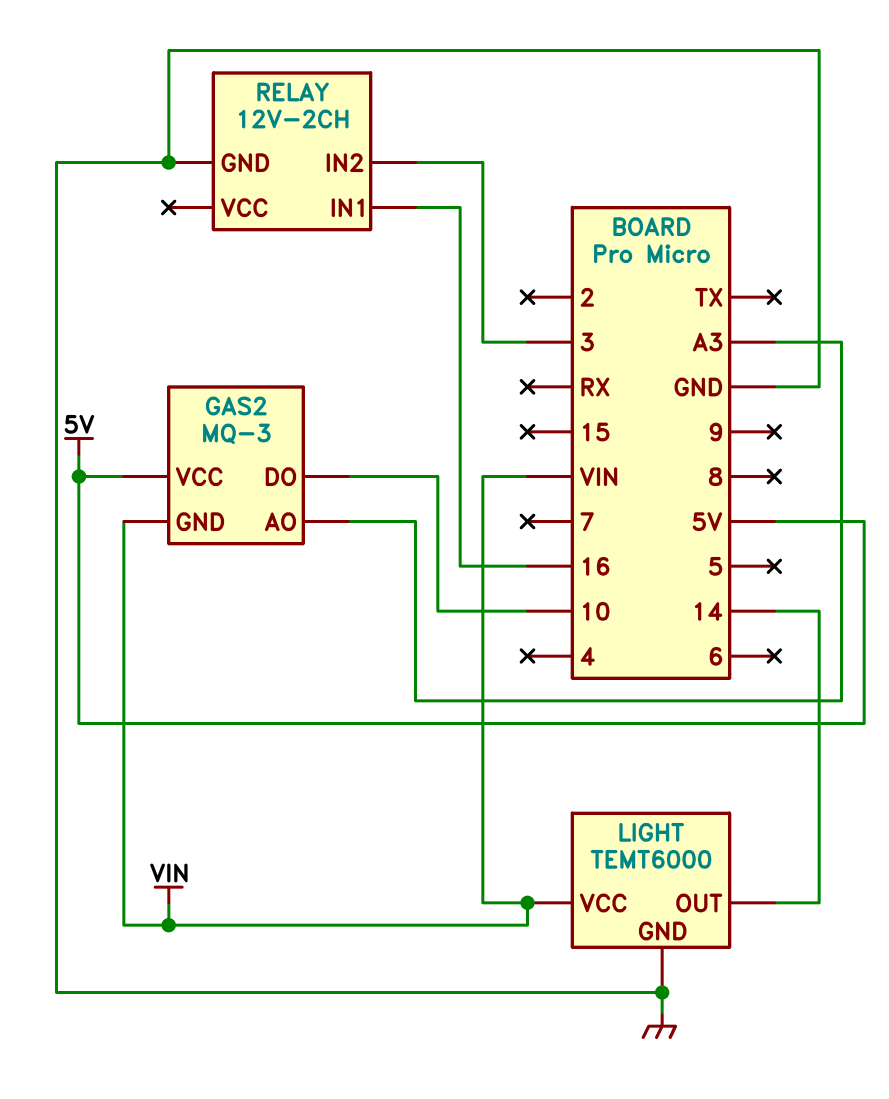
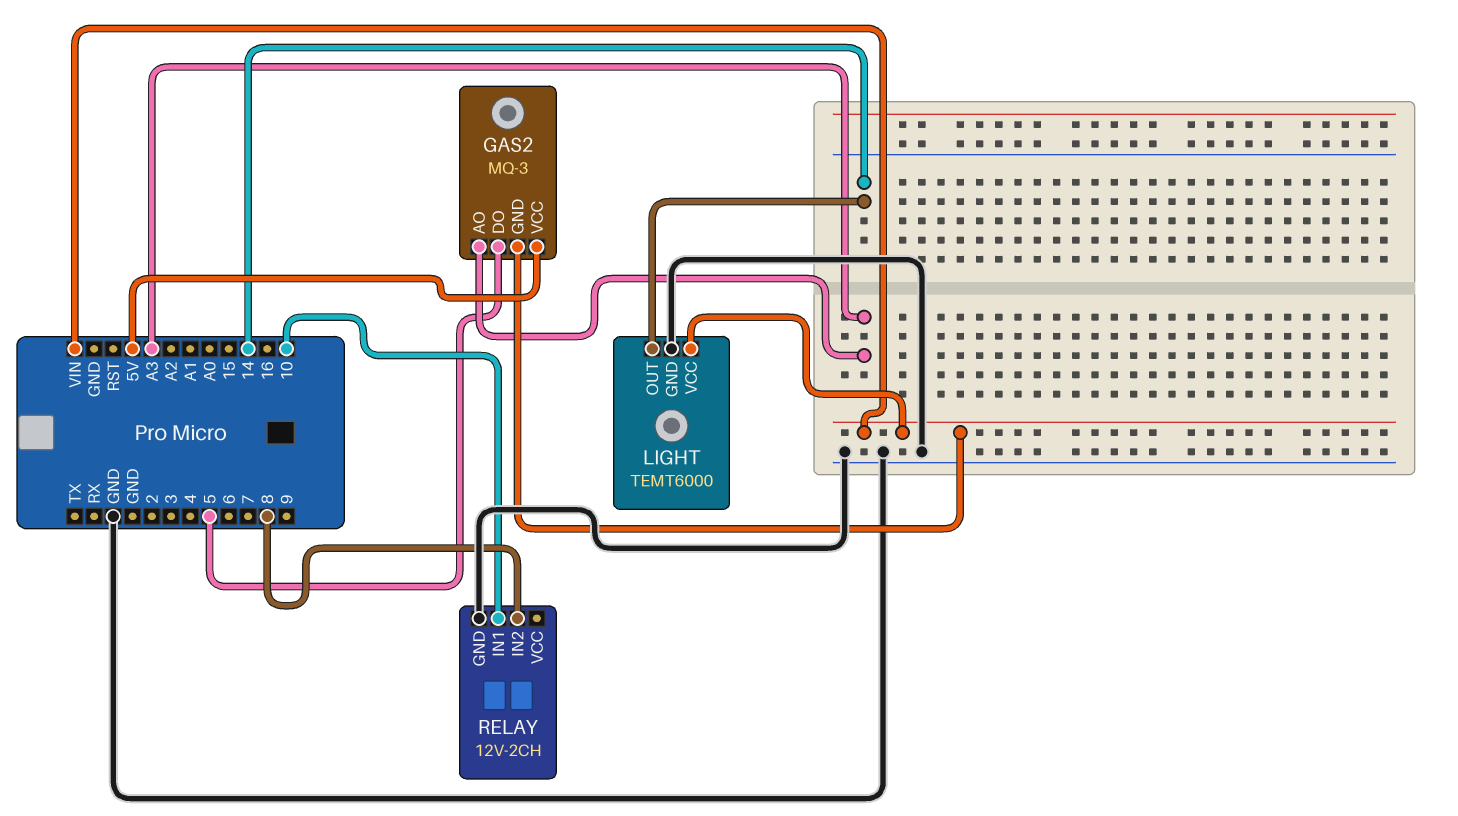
GAS2 pin DO: 10 -> 5
RELAY pin IN1: 16 -> 10
RELAY pin IN2: 3 -> 8

